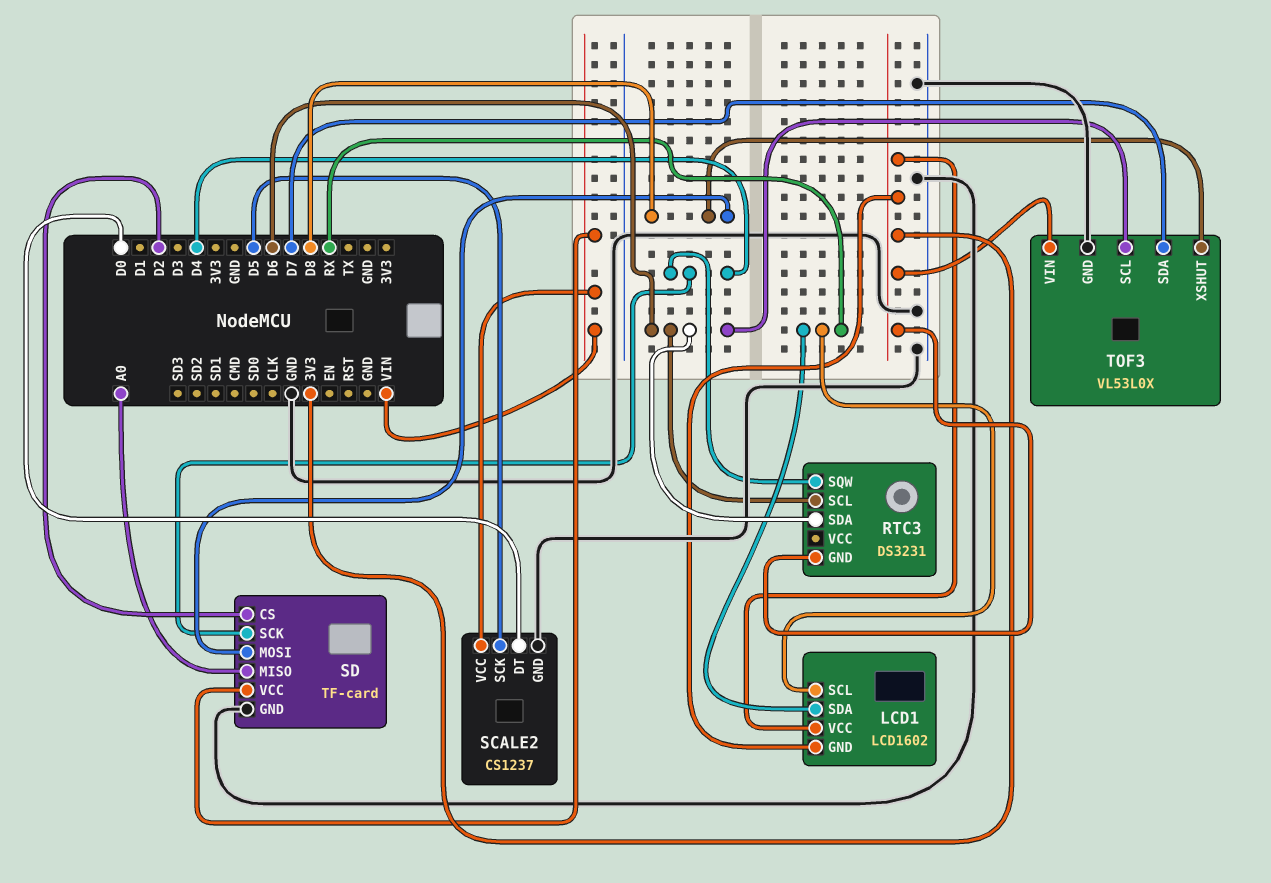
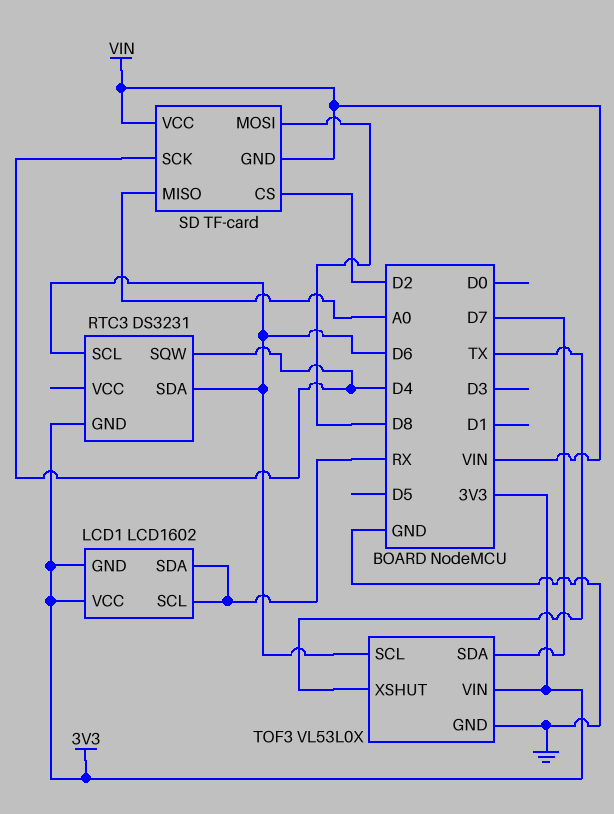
SCALE2: CS1237 -> none
SCALE2 pin DT: D0 -> none
SCALE2 pin GND: GND -> none
SCALE2 pin SCK: D5 -> none
SCALE2 pin VCC: VIN -> none
SD pin GND: GND -> VIN
TOF3 pin XSHUT: D8 -> TX

